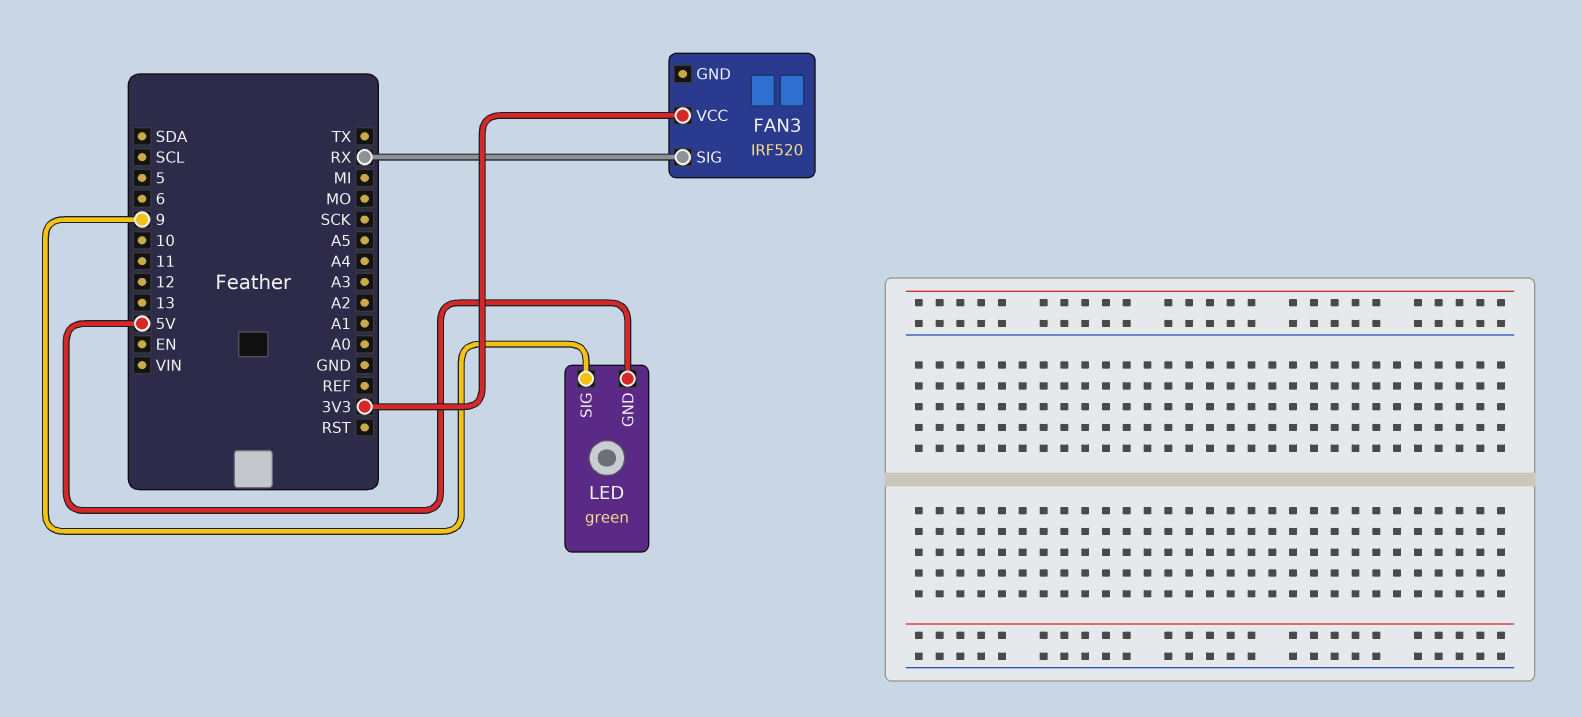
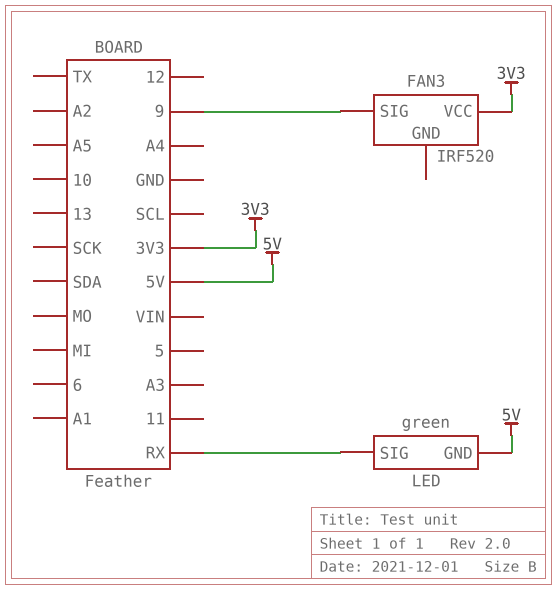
FAN3 pin SIG: RX -> 9
LED pin SIG: 9 -> RX

